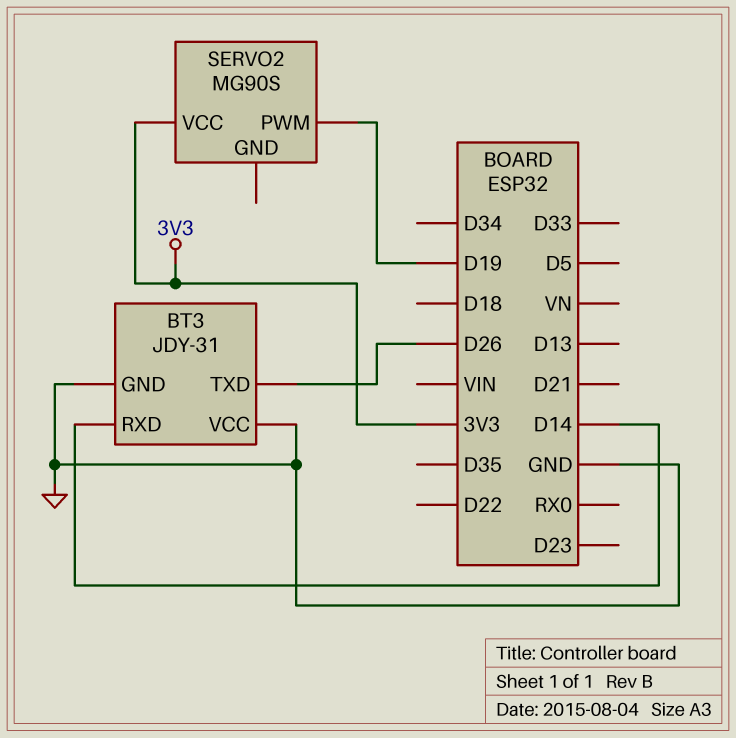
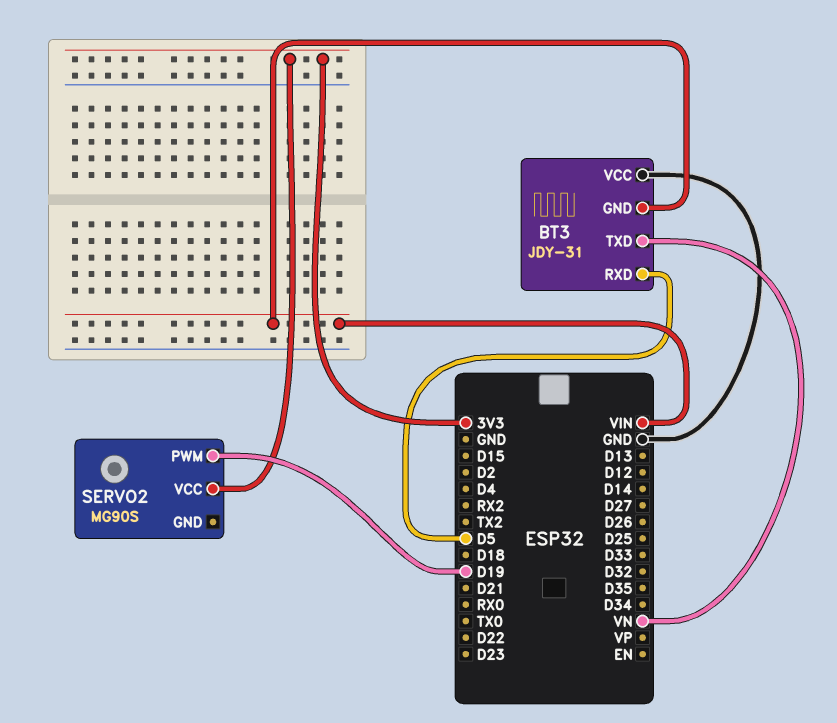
BT3 pin GND: GND -> VIN
BT3 pin RXD: D14 -> D5
BT3 pin TXD: D26 -> VN

